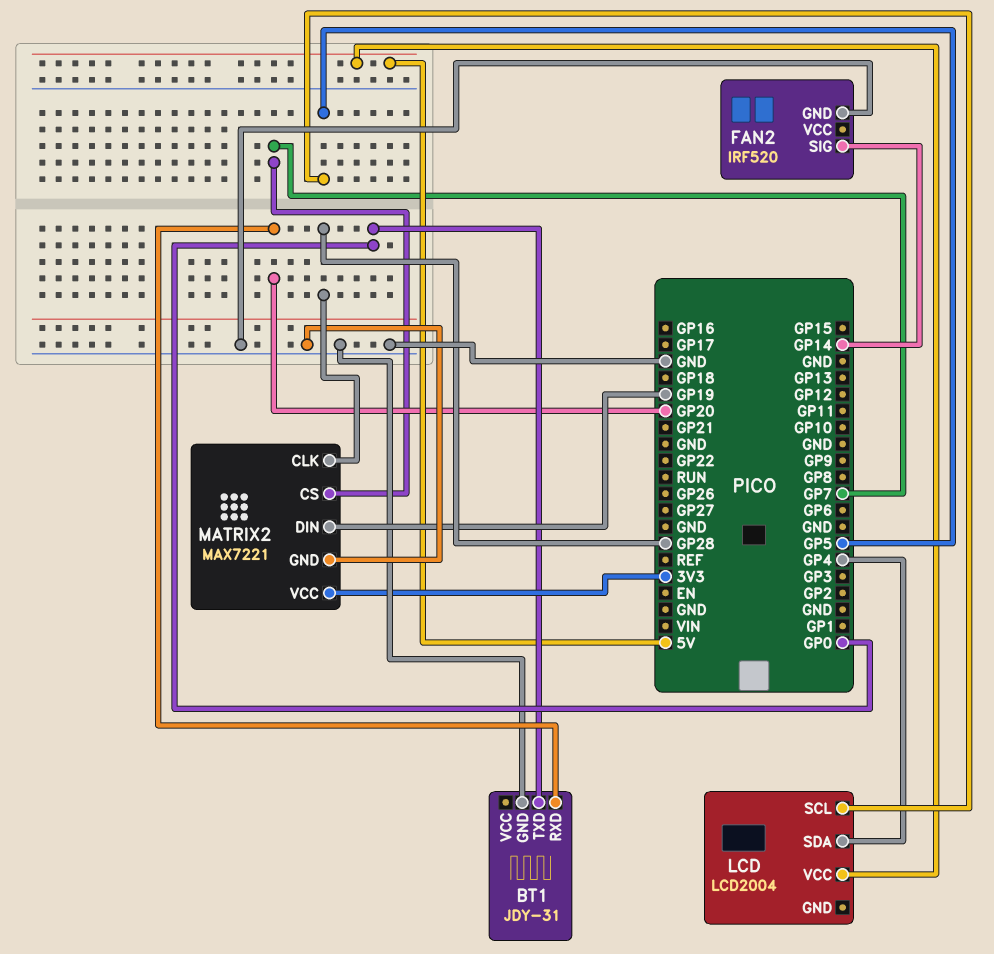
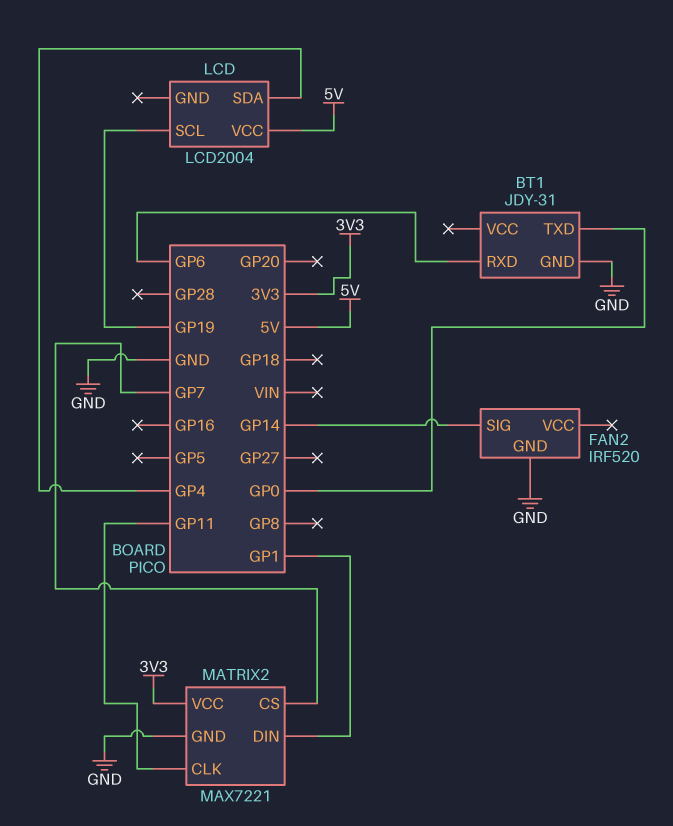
BT1 pin RXD: GP20 -> GP6
LCD pin SCL: GP5 -> GP19
MATRIX2 pin CLK: GP28 -> GP11
MATRIX2 pin DIN: GP19 -> GP1

